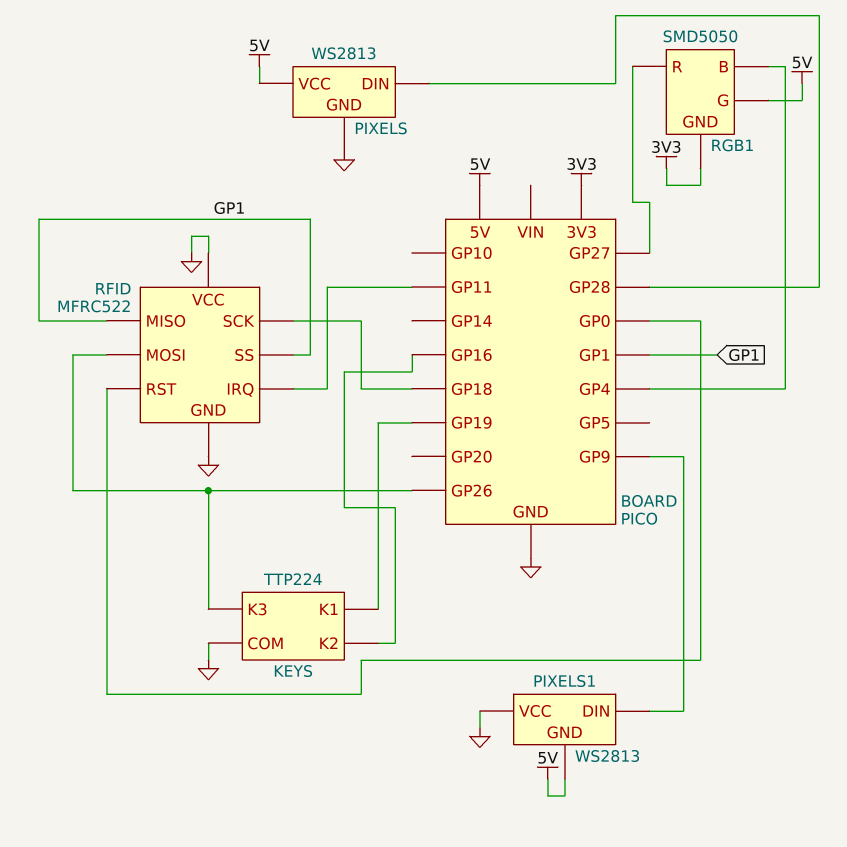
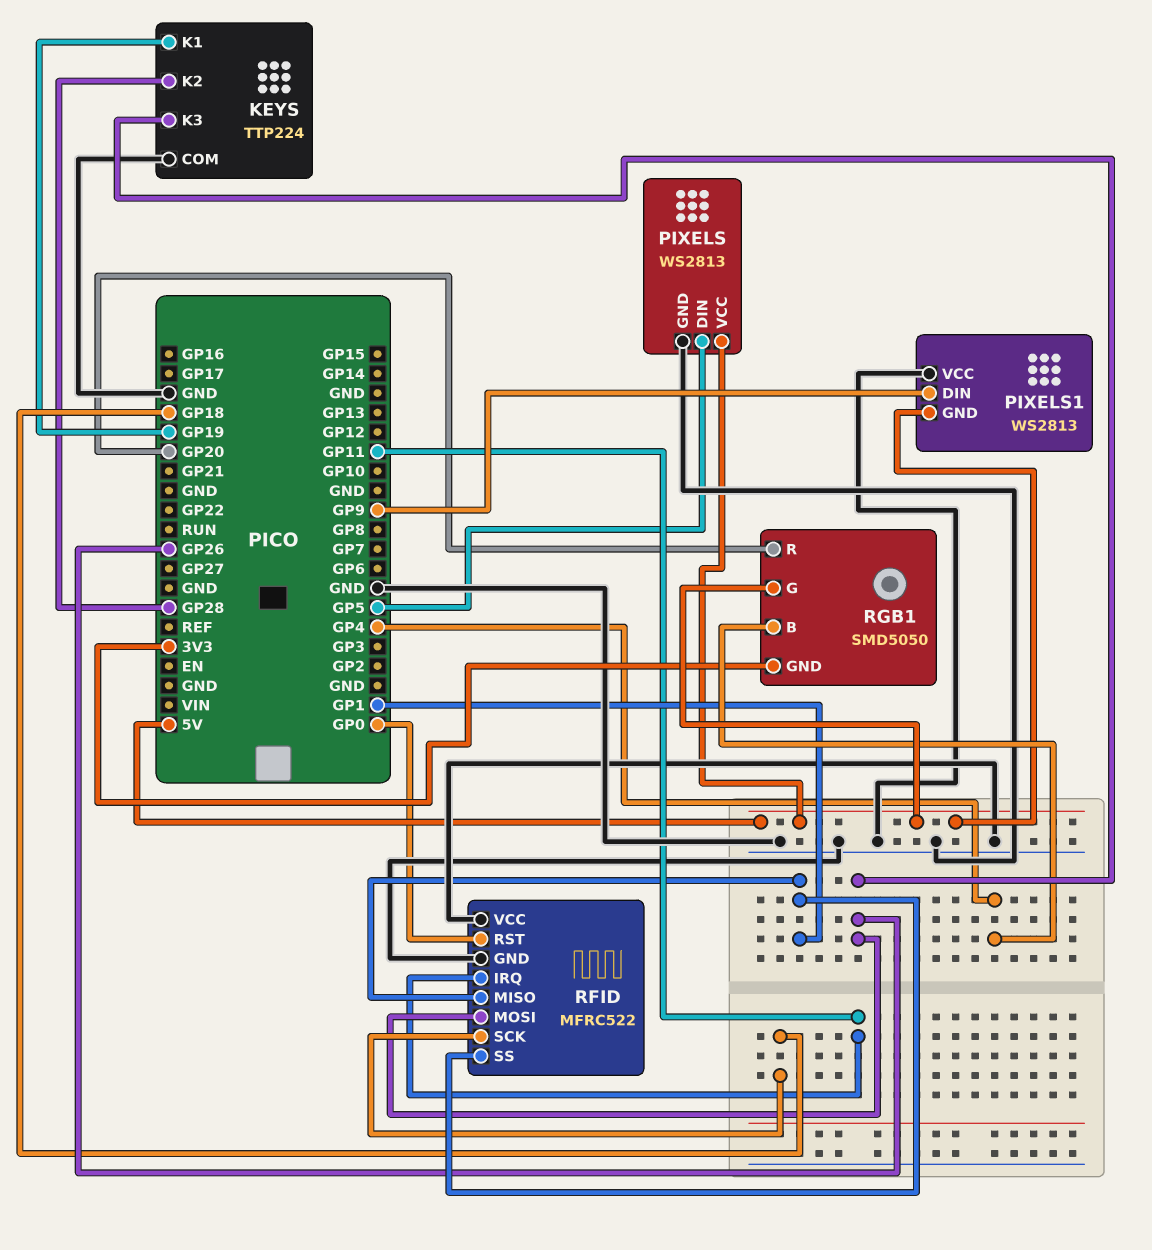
KEYS pin K2: GP16 -> GP28
PIXELS pin DIN: GP28 -> GP5
RGB1 pin R: GP27 -> GP20

